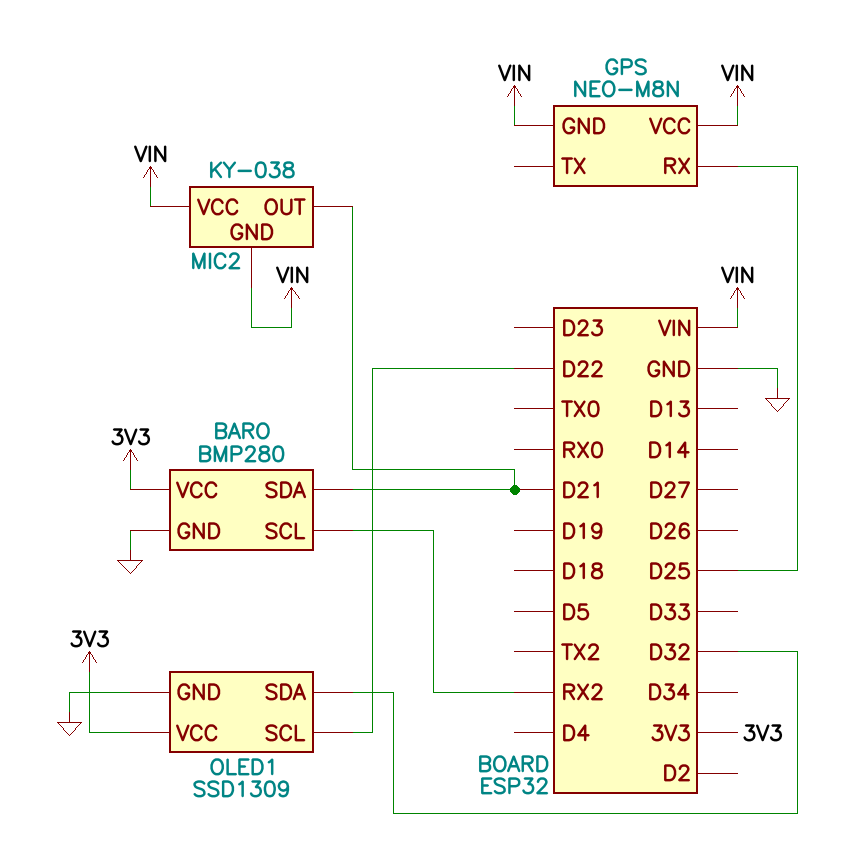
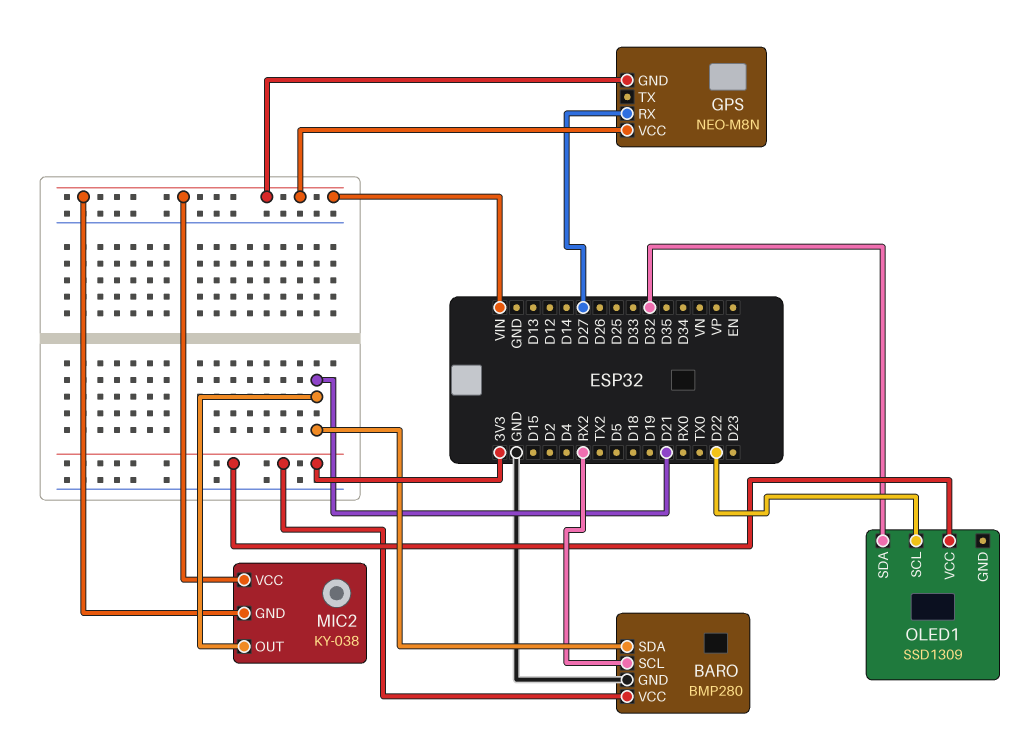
GPS pin RX: D25 -> D27
OLED1 pin GND: GND -> none

